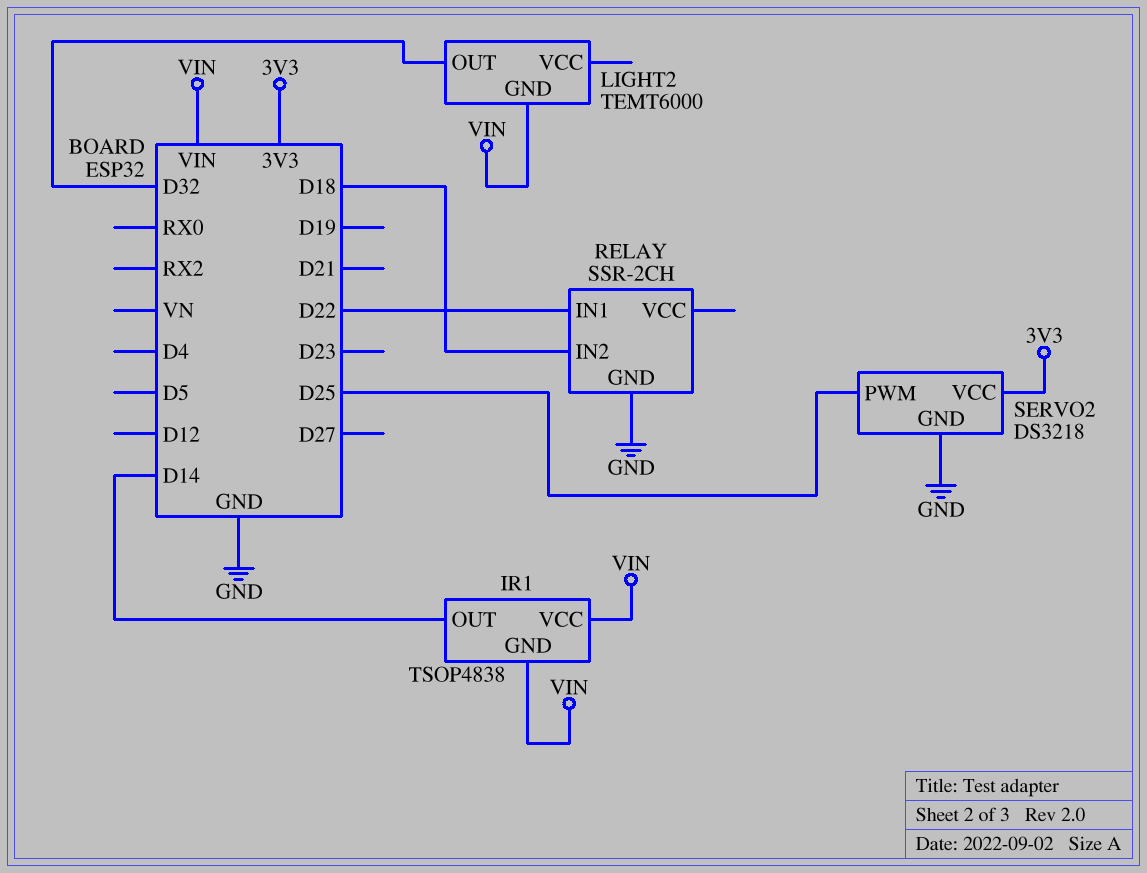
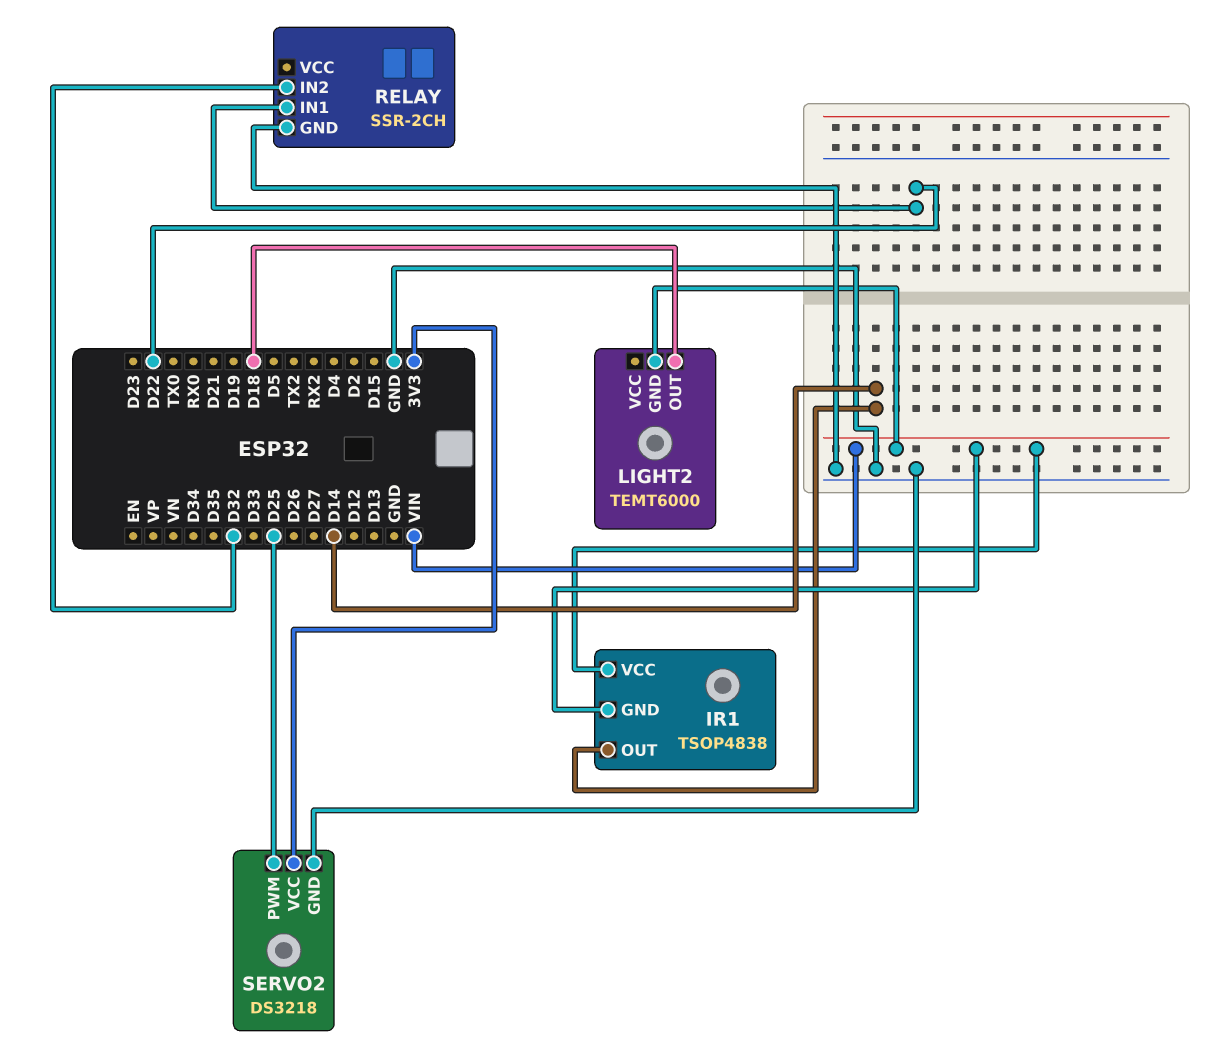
LIGHT2 pin OUT: D32 -> D18
RELAY pin IN2: D18 -> D32

